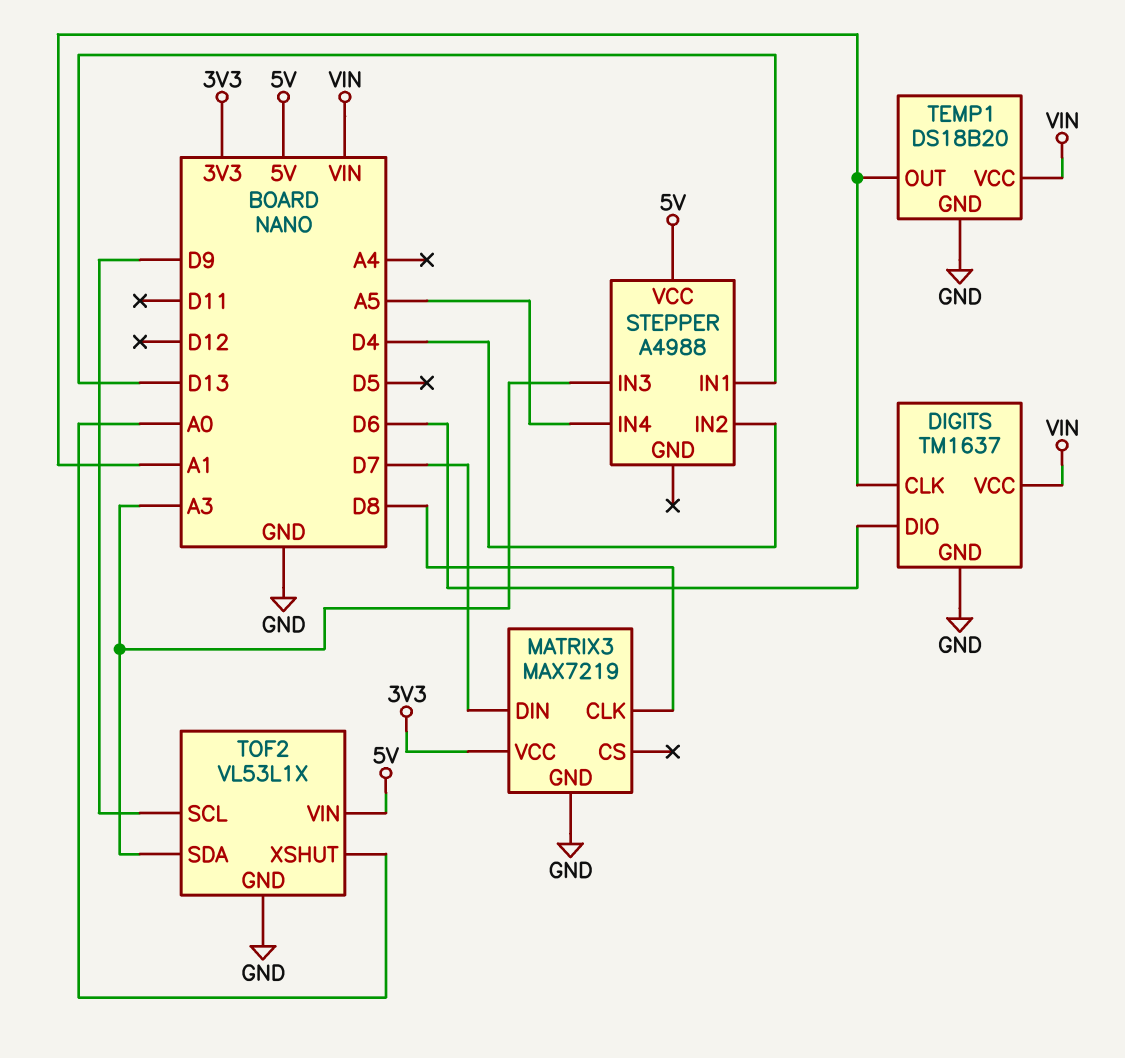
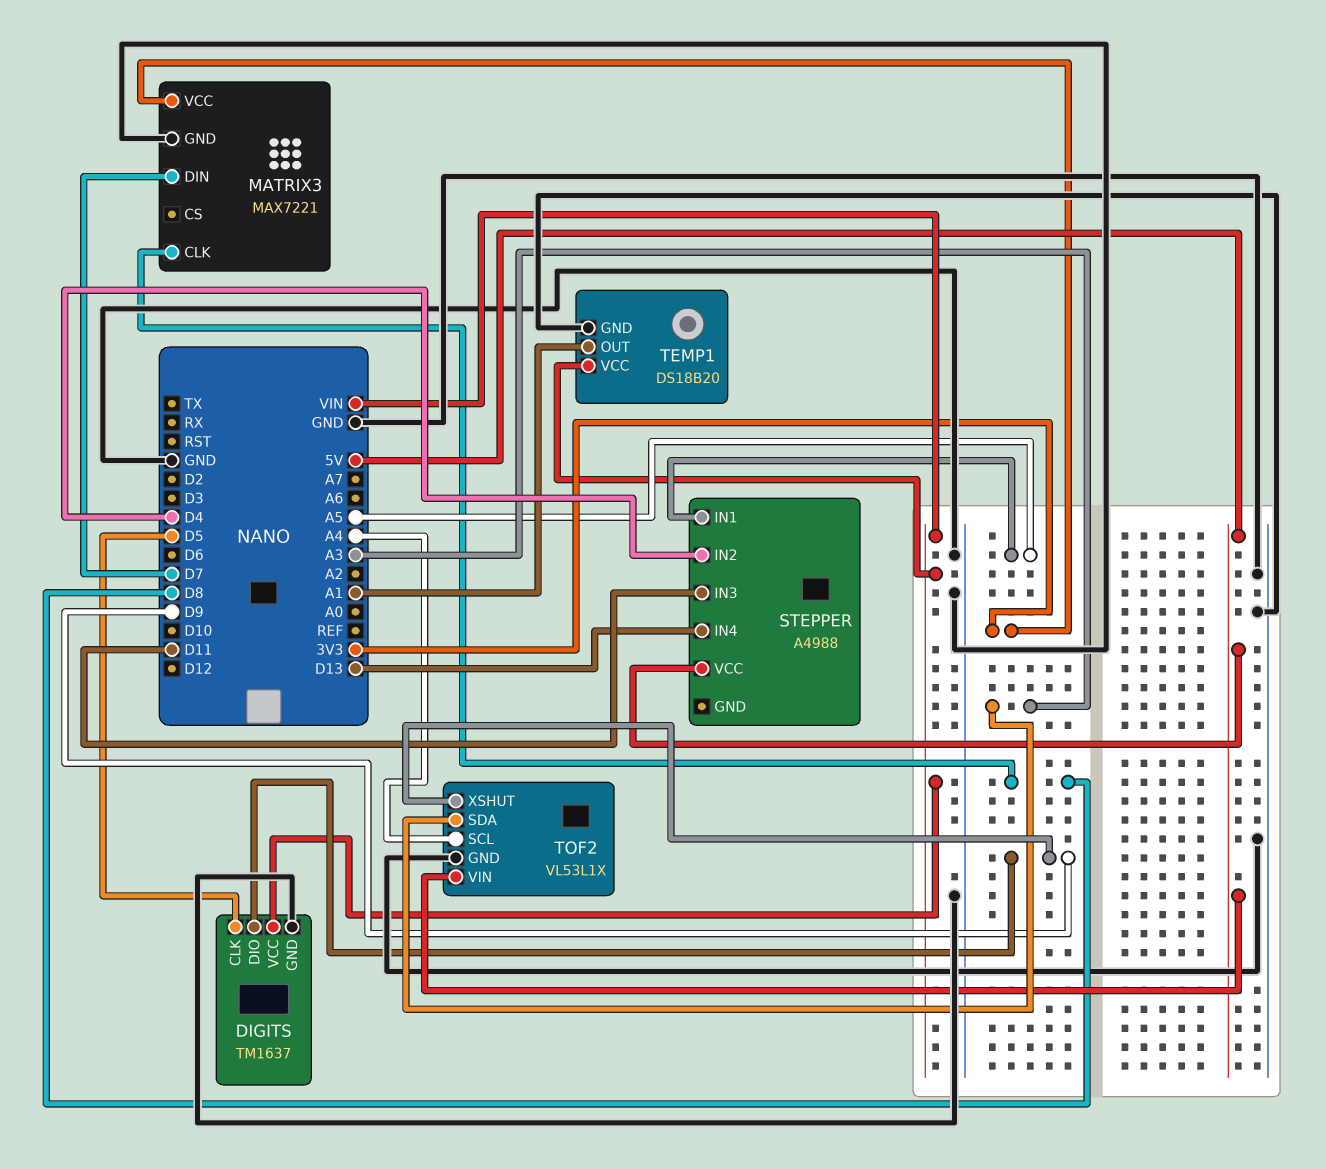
DIGITS pin CLK: A1 -> D5
DIGITS pin DIO: D6 -> D9
MATRIX3: MAX7219 -> MAX7221
STEPPER pin IN1: D13 -> A5
STEPPER pin IN3: A3 -> D11
STEPPER pin IN4: A5 -> D13
TOF2 pin SCL: D9 -> A4
TOF2 pin XSHUT: A0 -> D9

